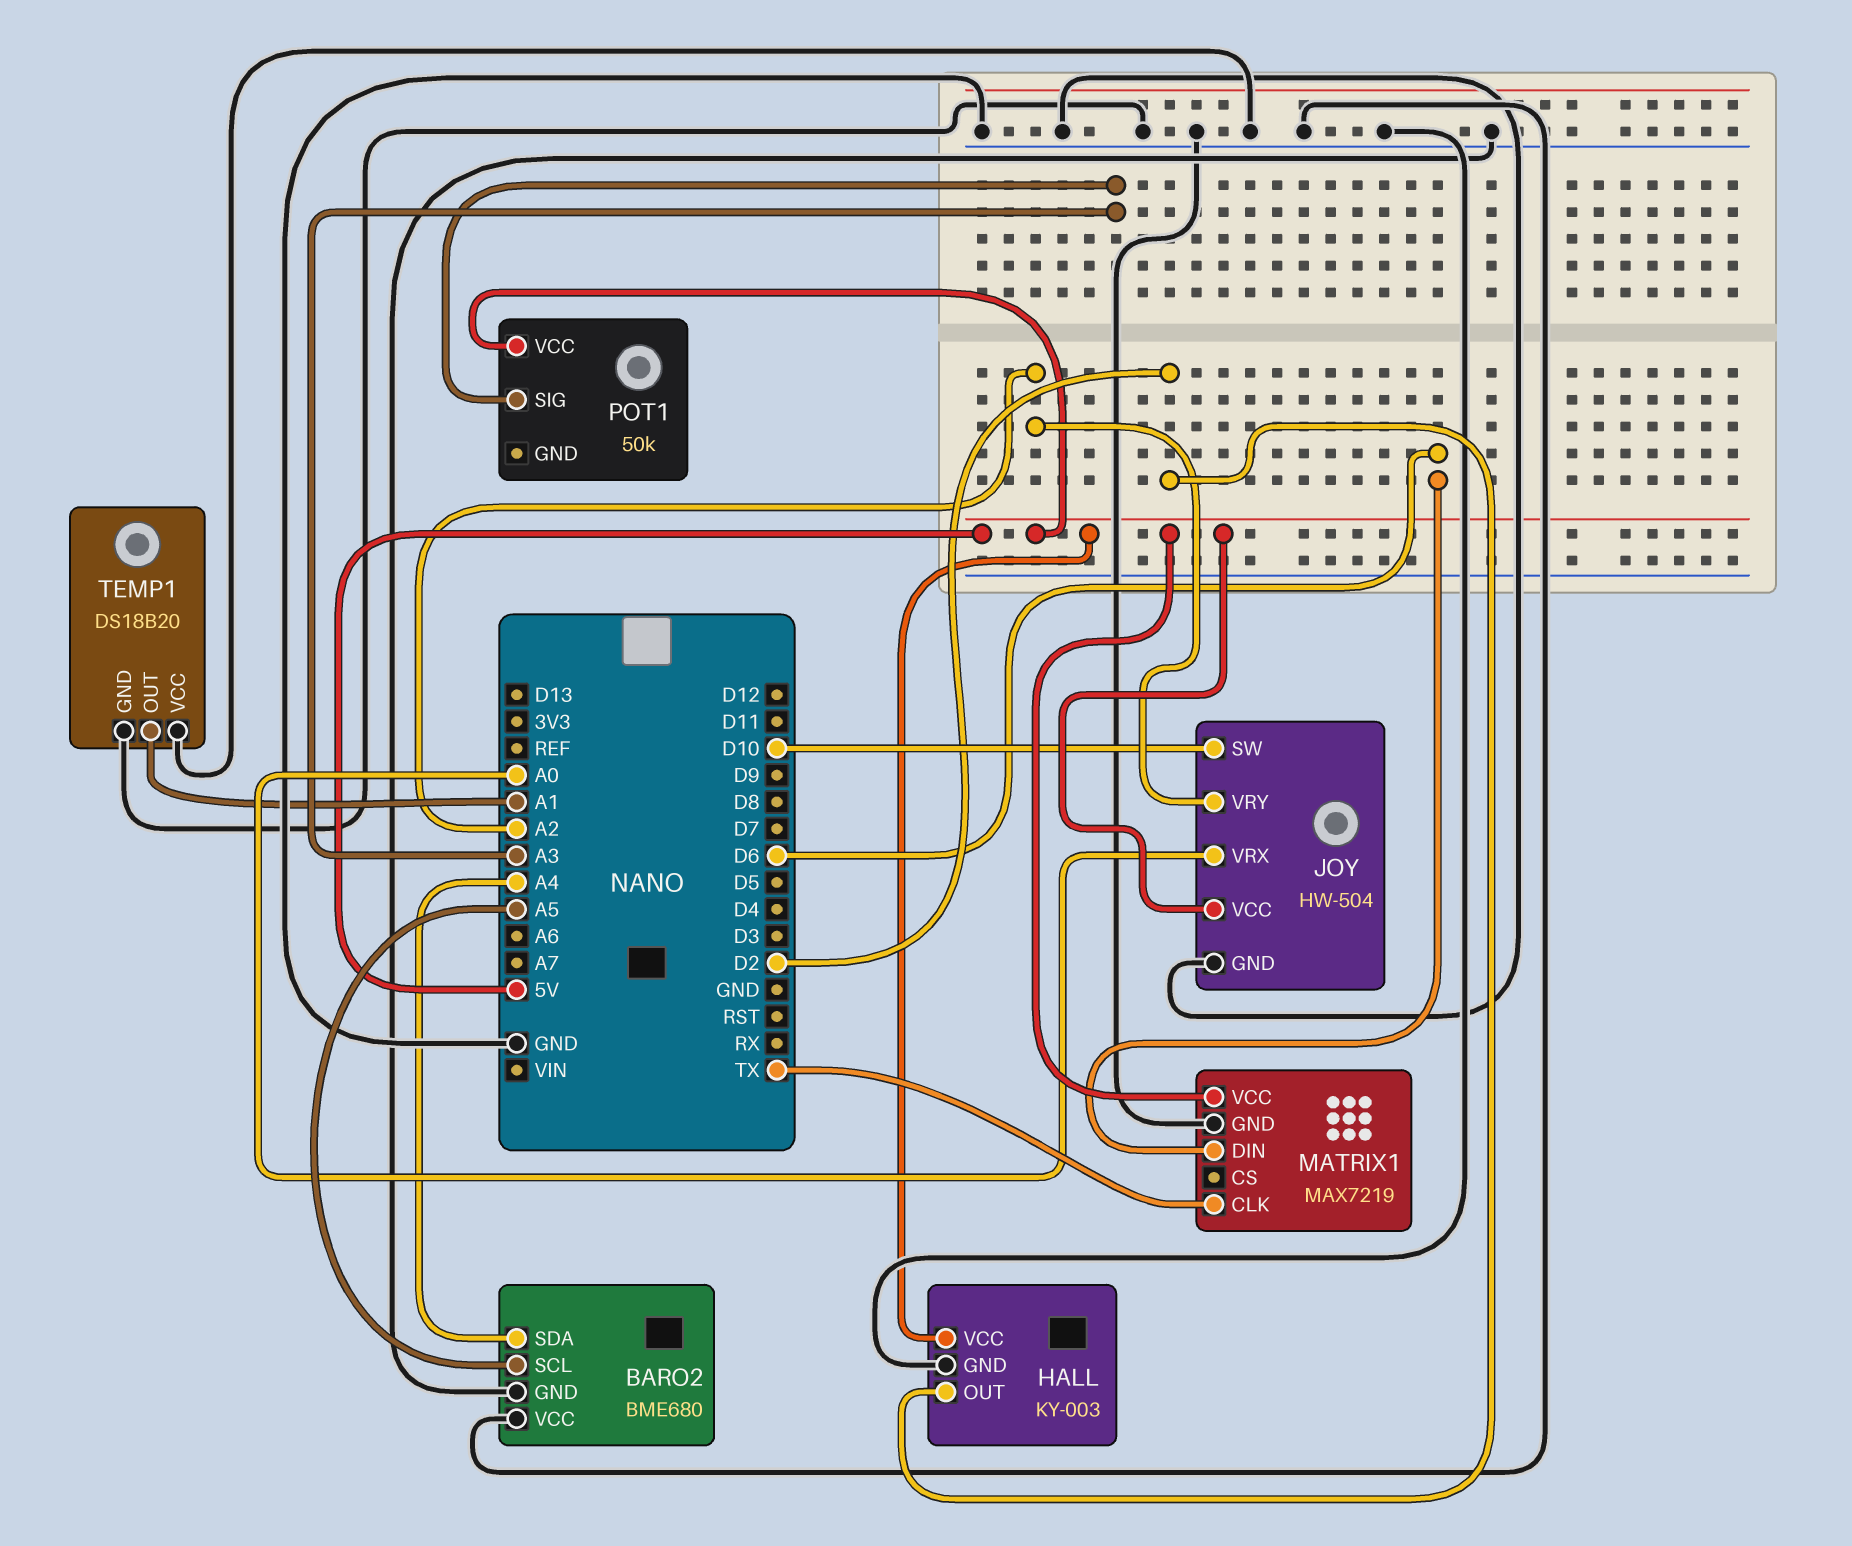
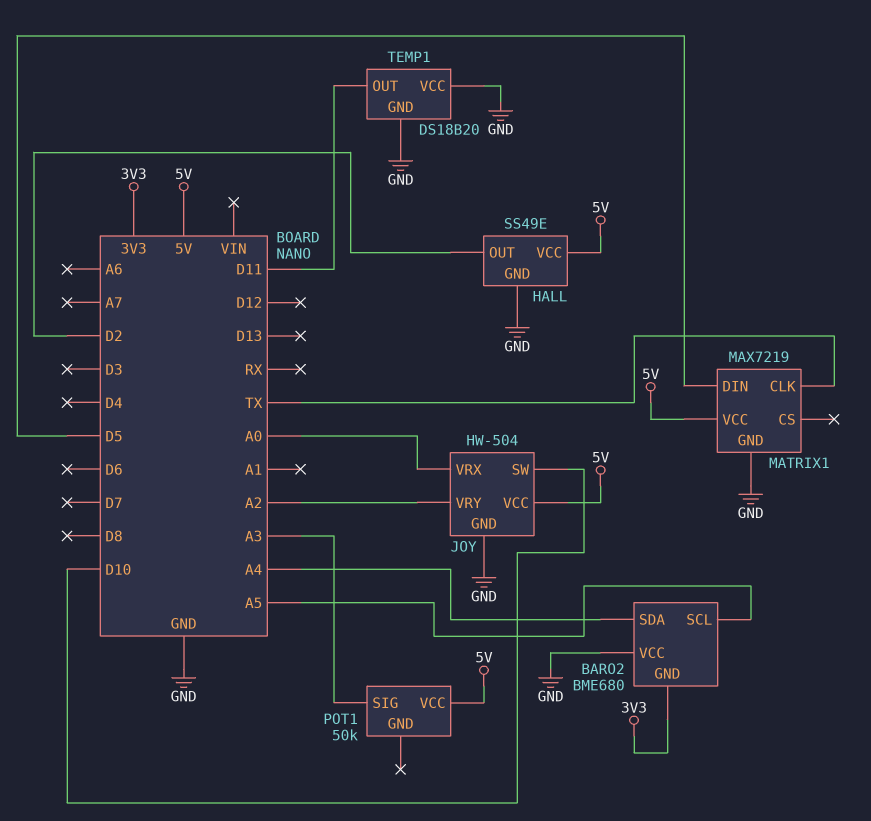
BARO2 pin GND: GND -> 3V3
HALL: KY-003 -> SS49E
MATRIX1 pin DIN: D6 -> D5
TEMP1 pin OUT: A1 -> D11

